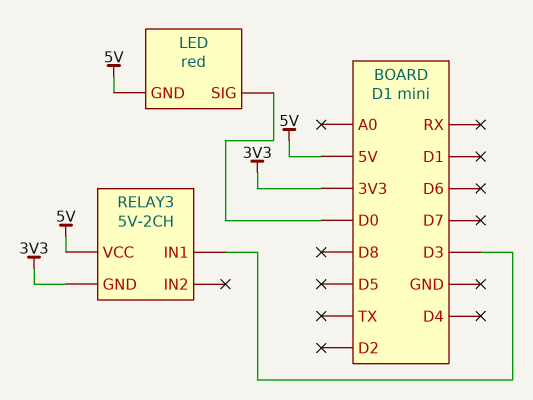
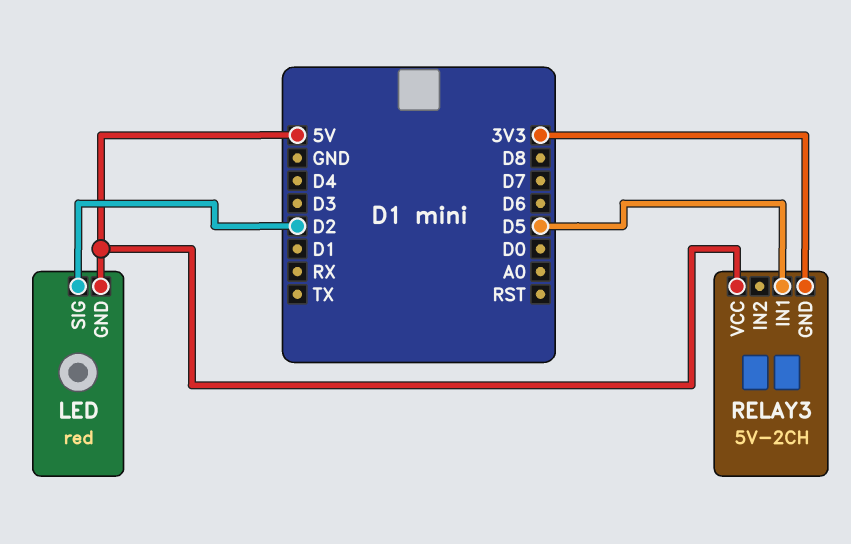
LED pin SIG: D0 -> D2
RELAY3 pin IN1: D3 -> D5

